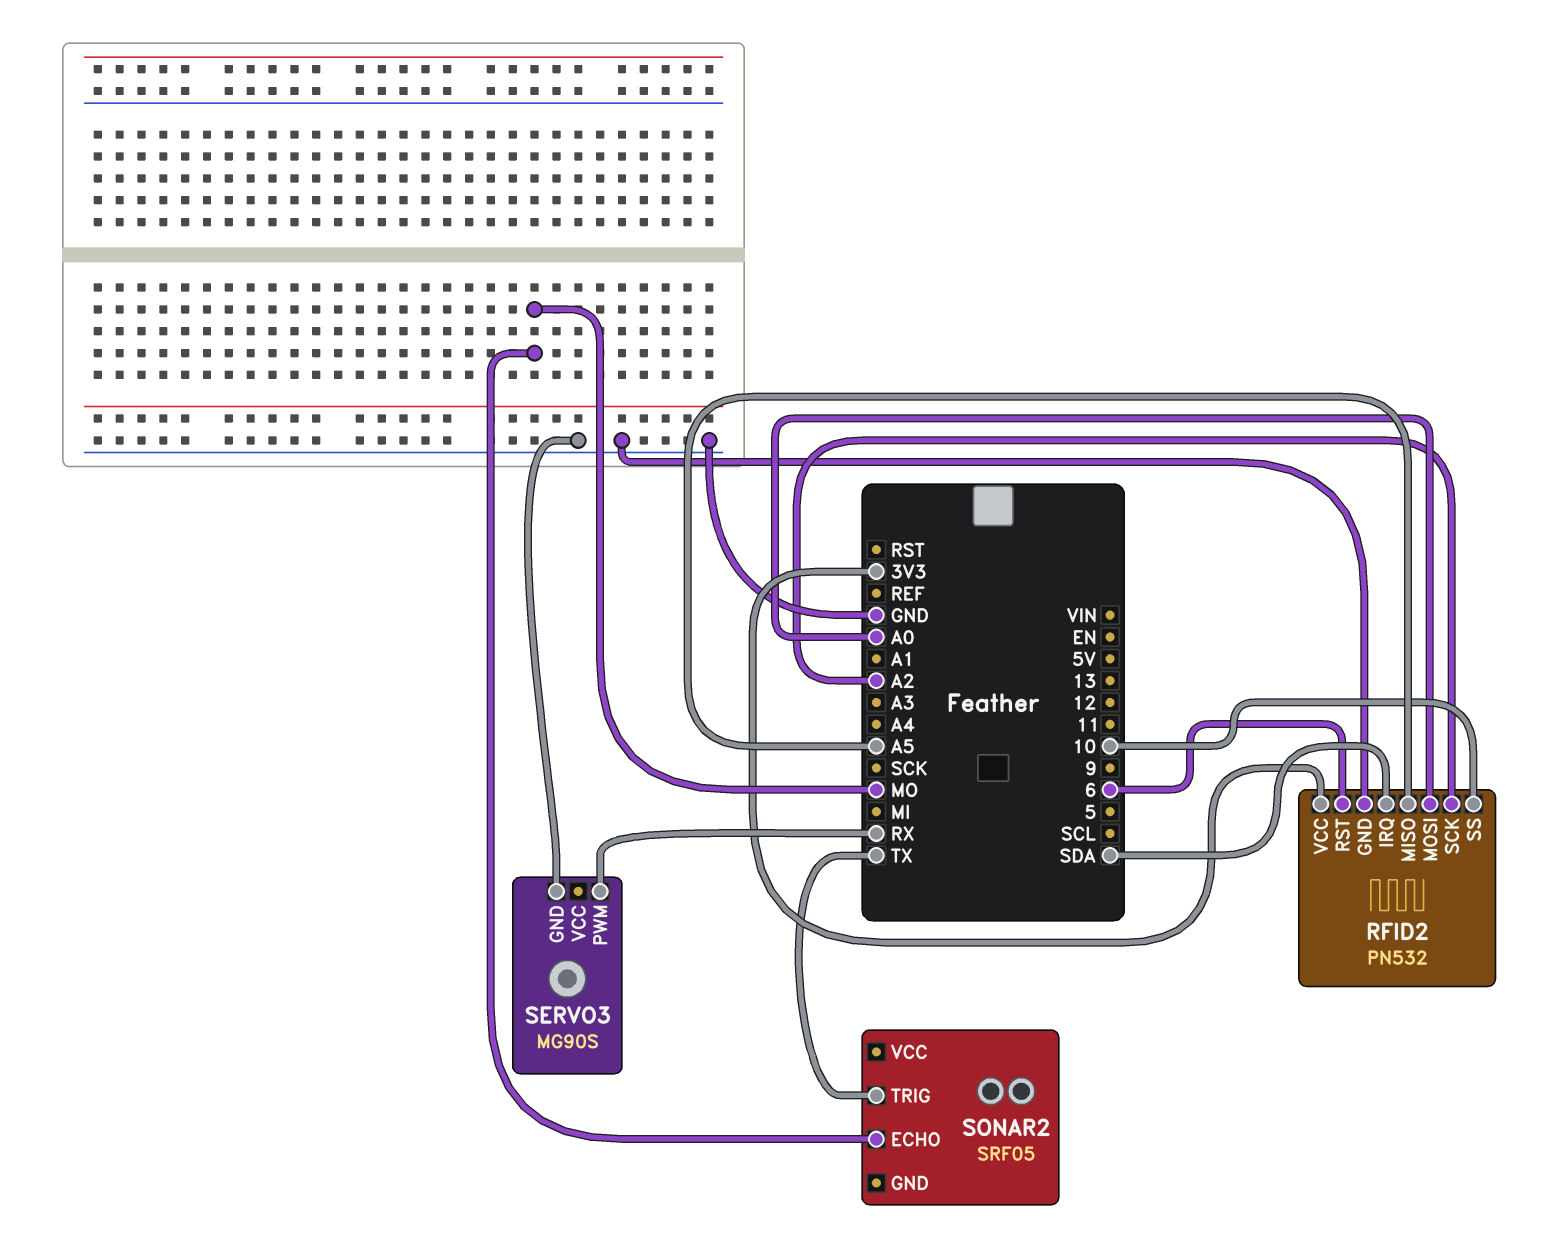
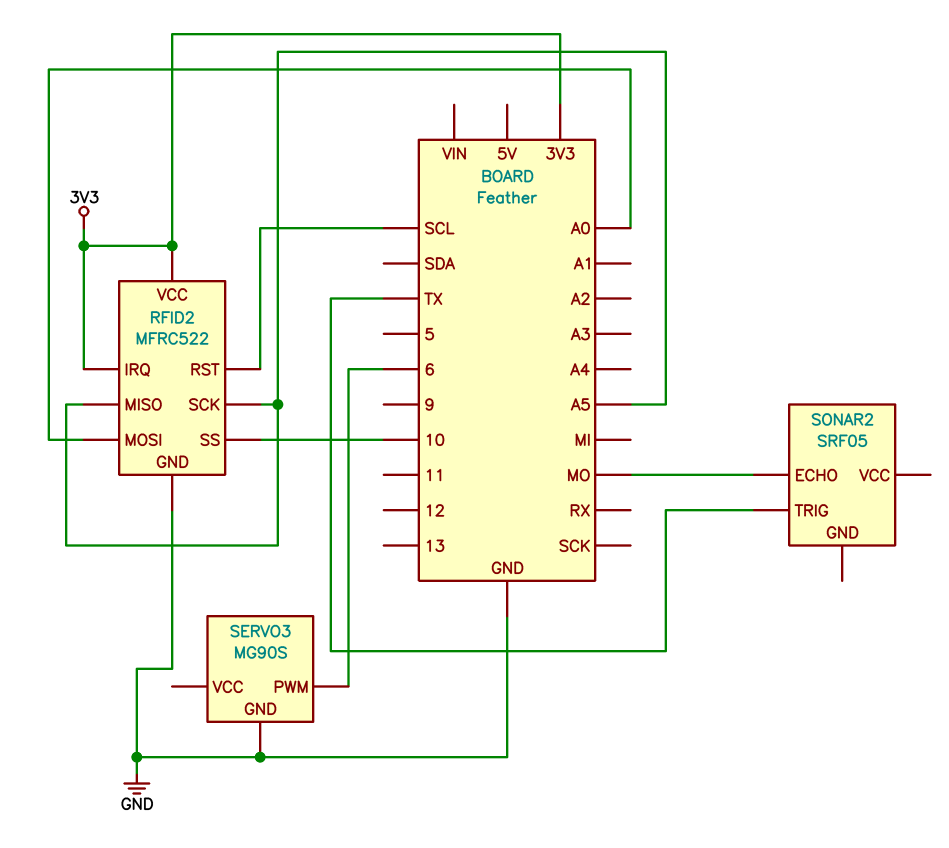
RFID2: PN532 -> MFRC522
RFID2 pin IRQ: SDA -> 3V3
RFID2 pin RST: 6 -> SCL
RFID2 pin SCK: A2 -> A5
SERVO3 pin PWM: RX -> 6

